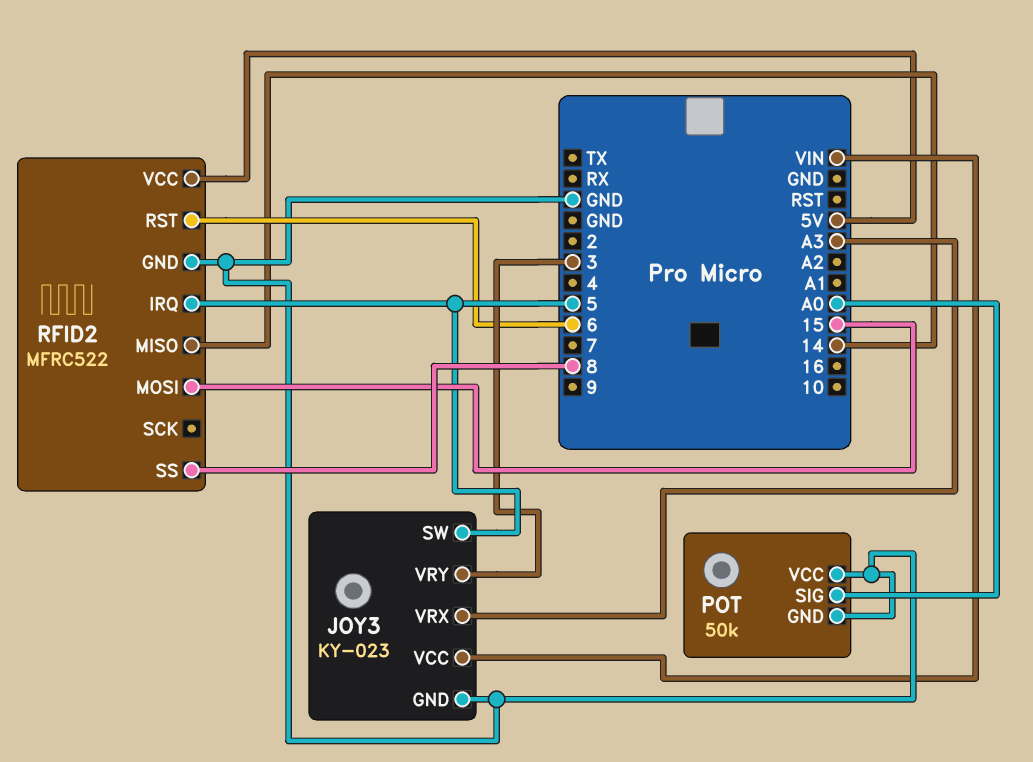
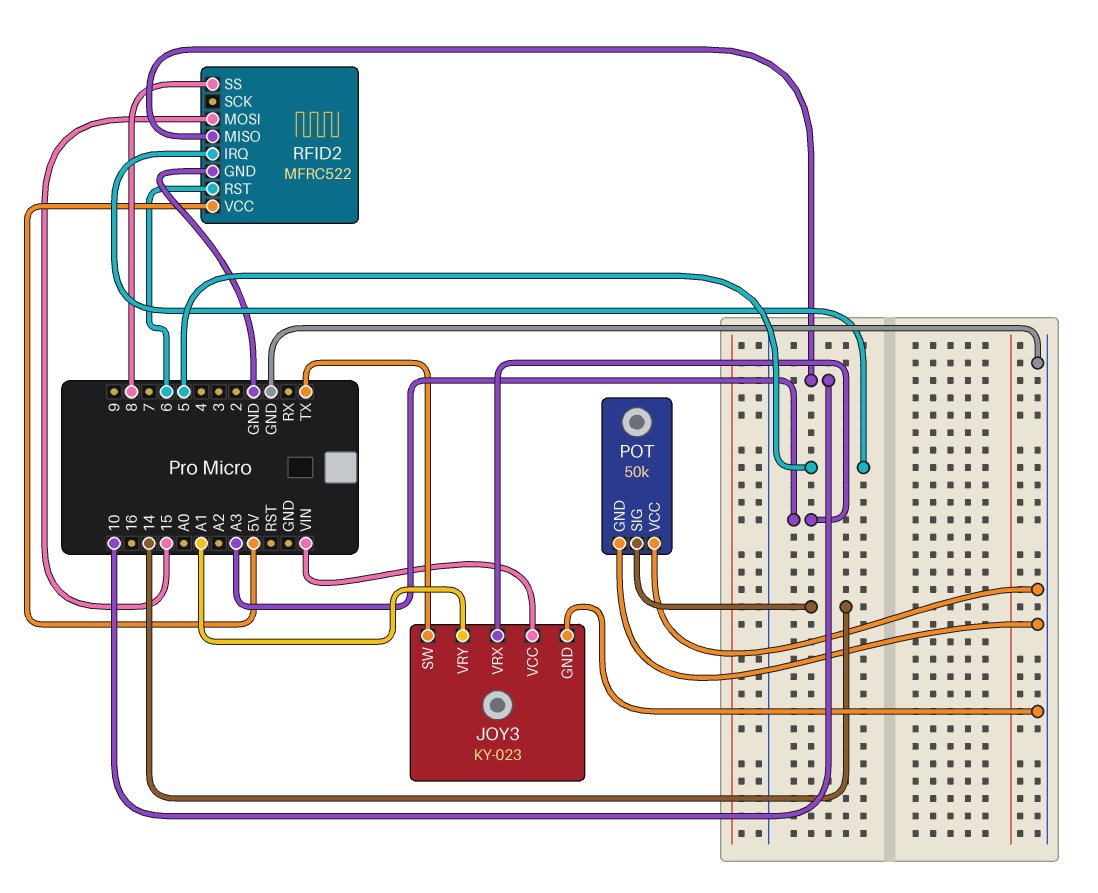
JOY3 pin SW: 5 -> TX
JOY3 pin VRY: 3 -> A1
POT pin SIG: A0 -> 14
RFID2 pin MISO: 14 -> 10

